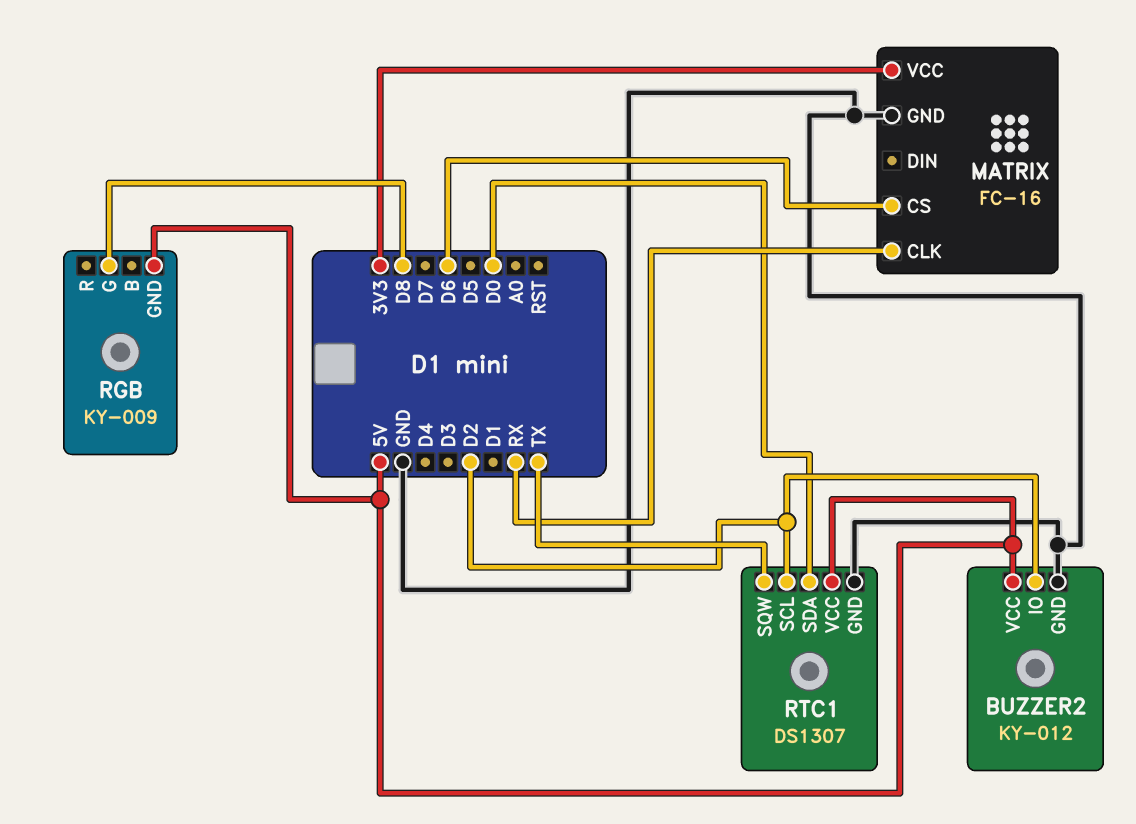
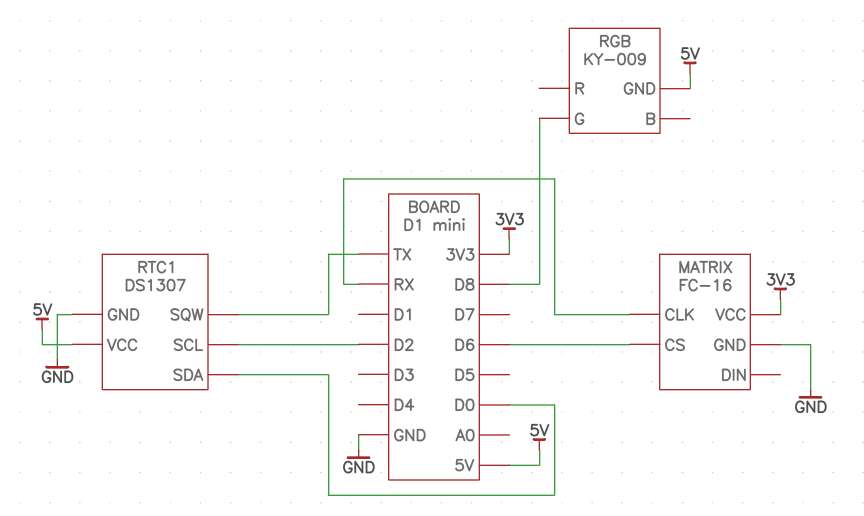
BUZZER2: KY-012 -> none
BUZZER2 pin GND: GND -> none
BUZZER2 pin IO: D2 -> none
BUZZER2 pin VCC: 5V -> none

